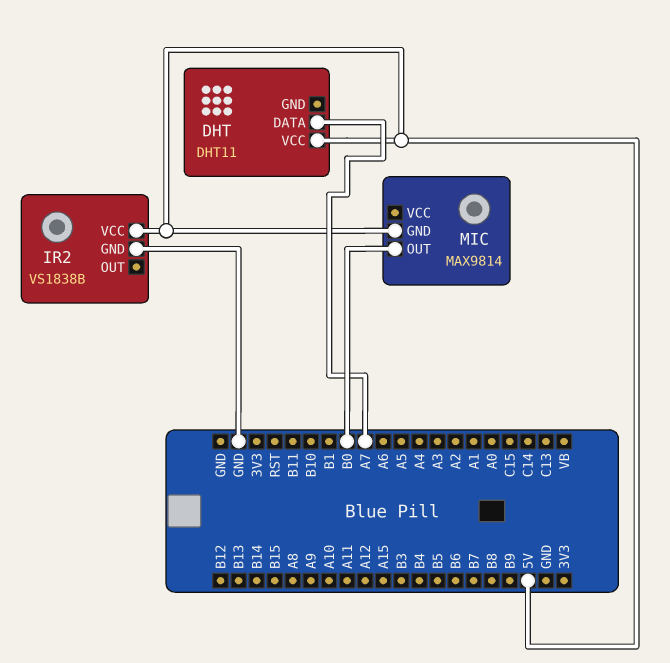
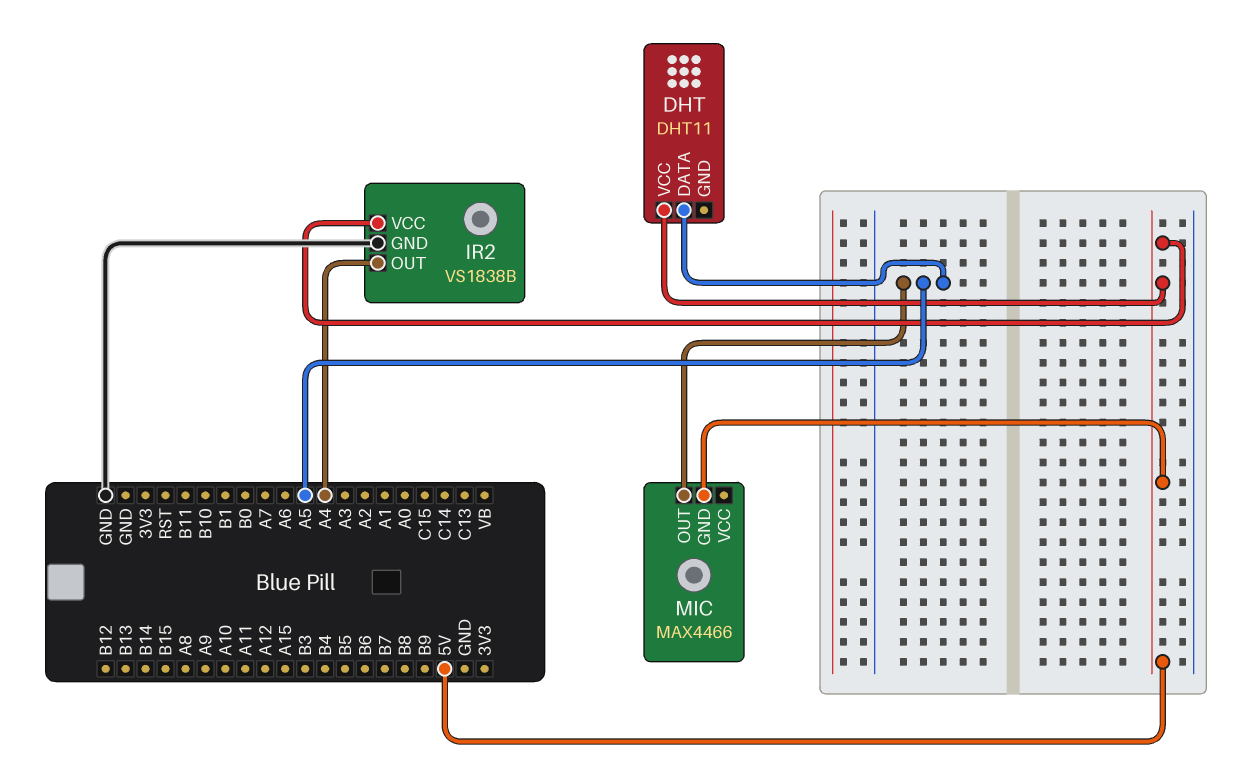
DHT pin DATA: A7 -> A5
IR2 pin OUT: none -> A4
MIC: MAX9814 -> MAX4466
MIC pin OUT: B0 -> A5

